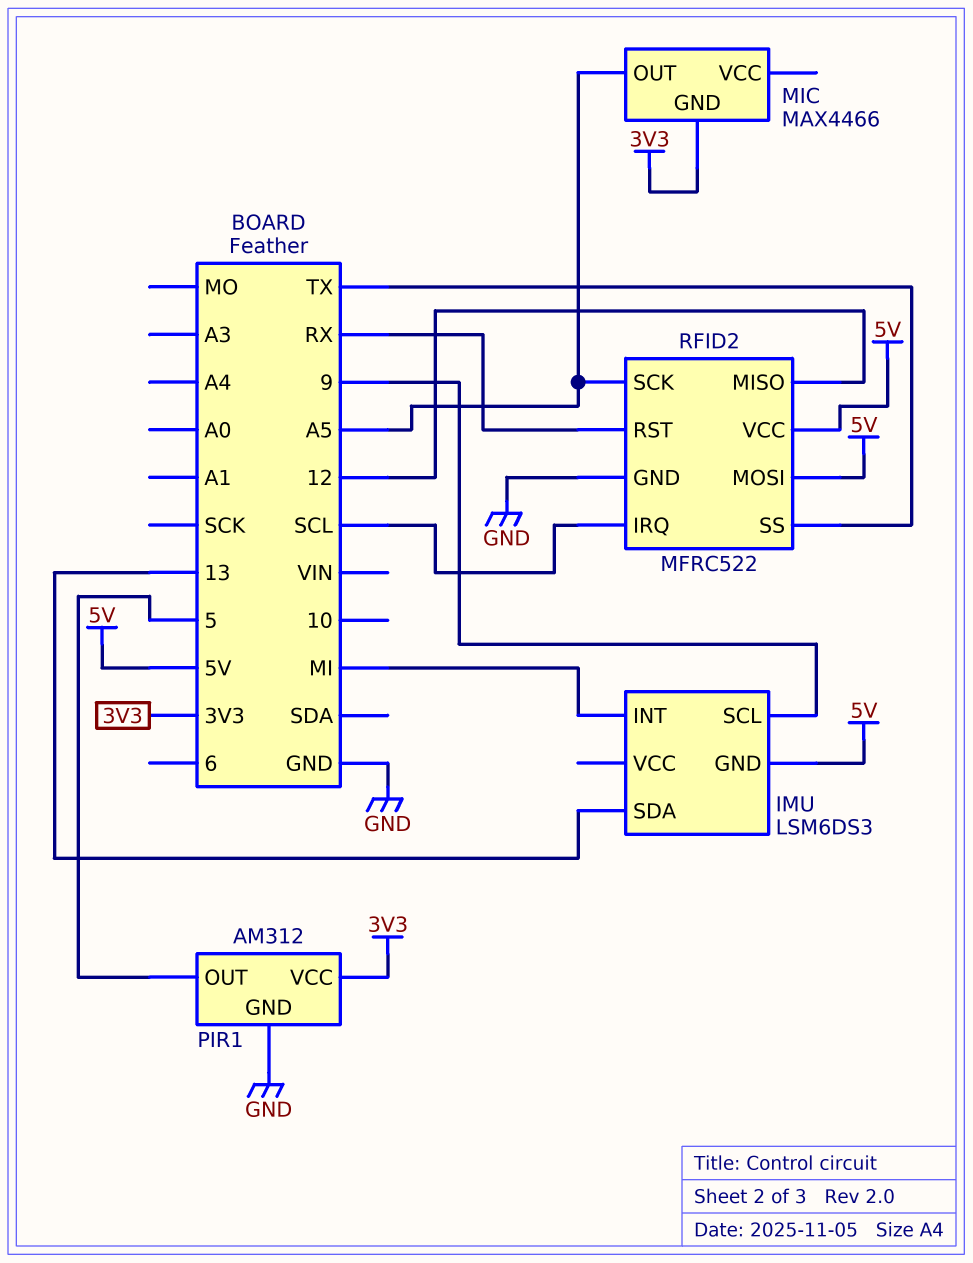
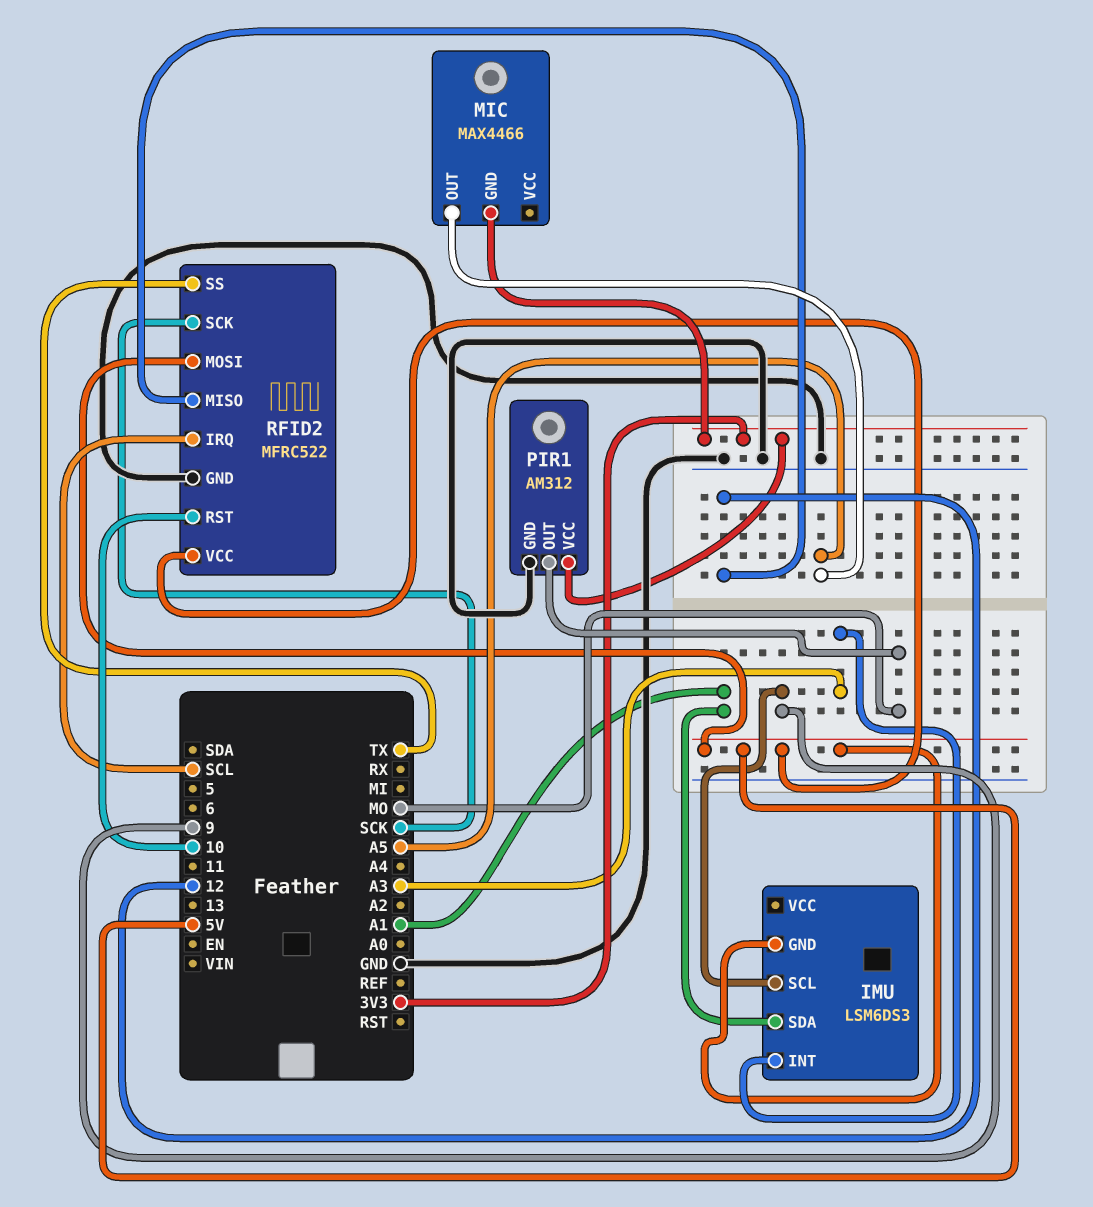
IMU pin INT: MI -> A3
IMU pin SDA: 13 -> A1
PIR1 pin OUT: 5 -> MO
RFID2 pin RST: RX -> 10
RFID2 pin SCK: A5 -> SCK

